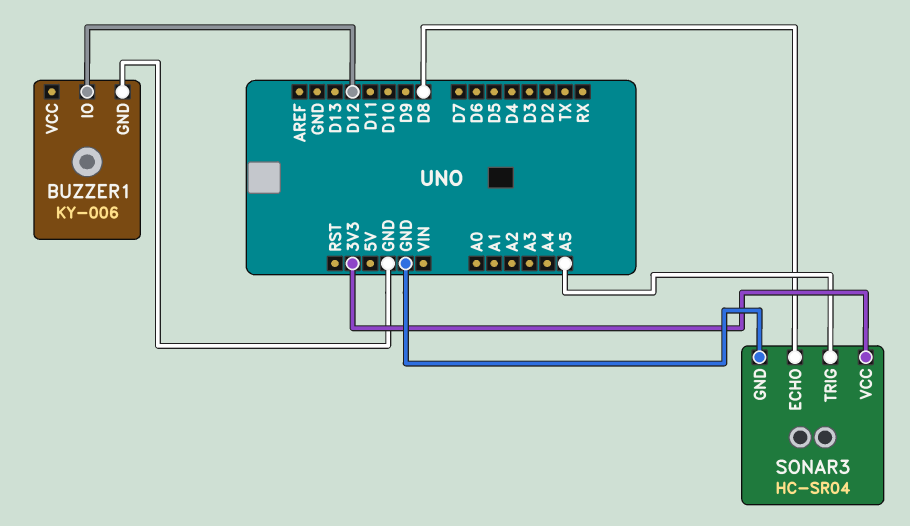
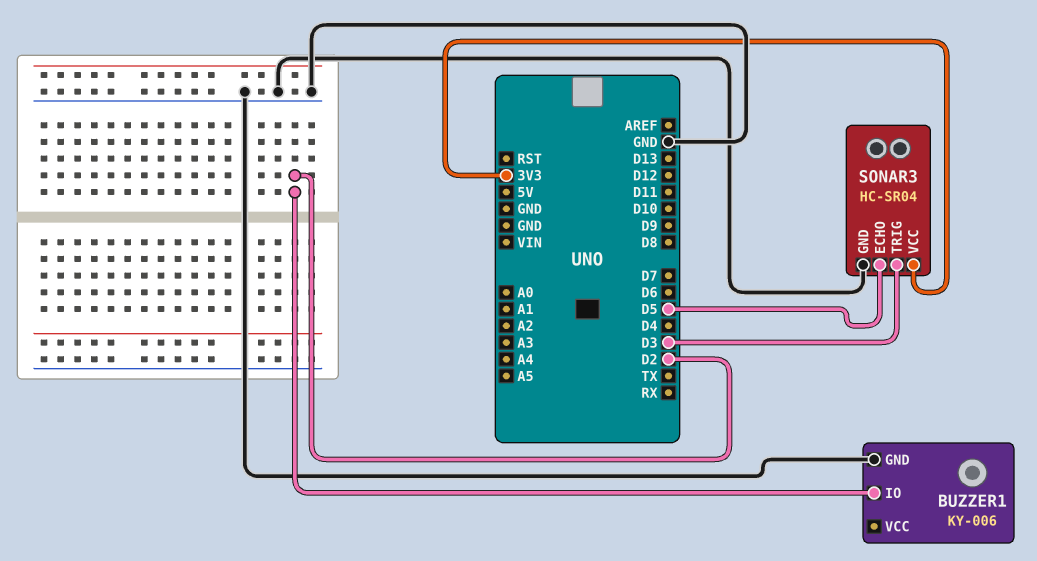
BUZZER1 pin IO: D12 -> D2
SONAR3 pin ECHO: D8 -> D5
SONAR3 pin TRIG: A5 -> D3

